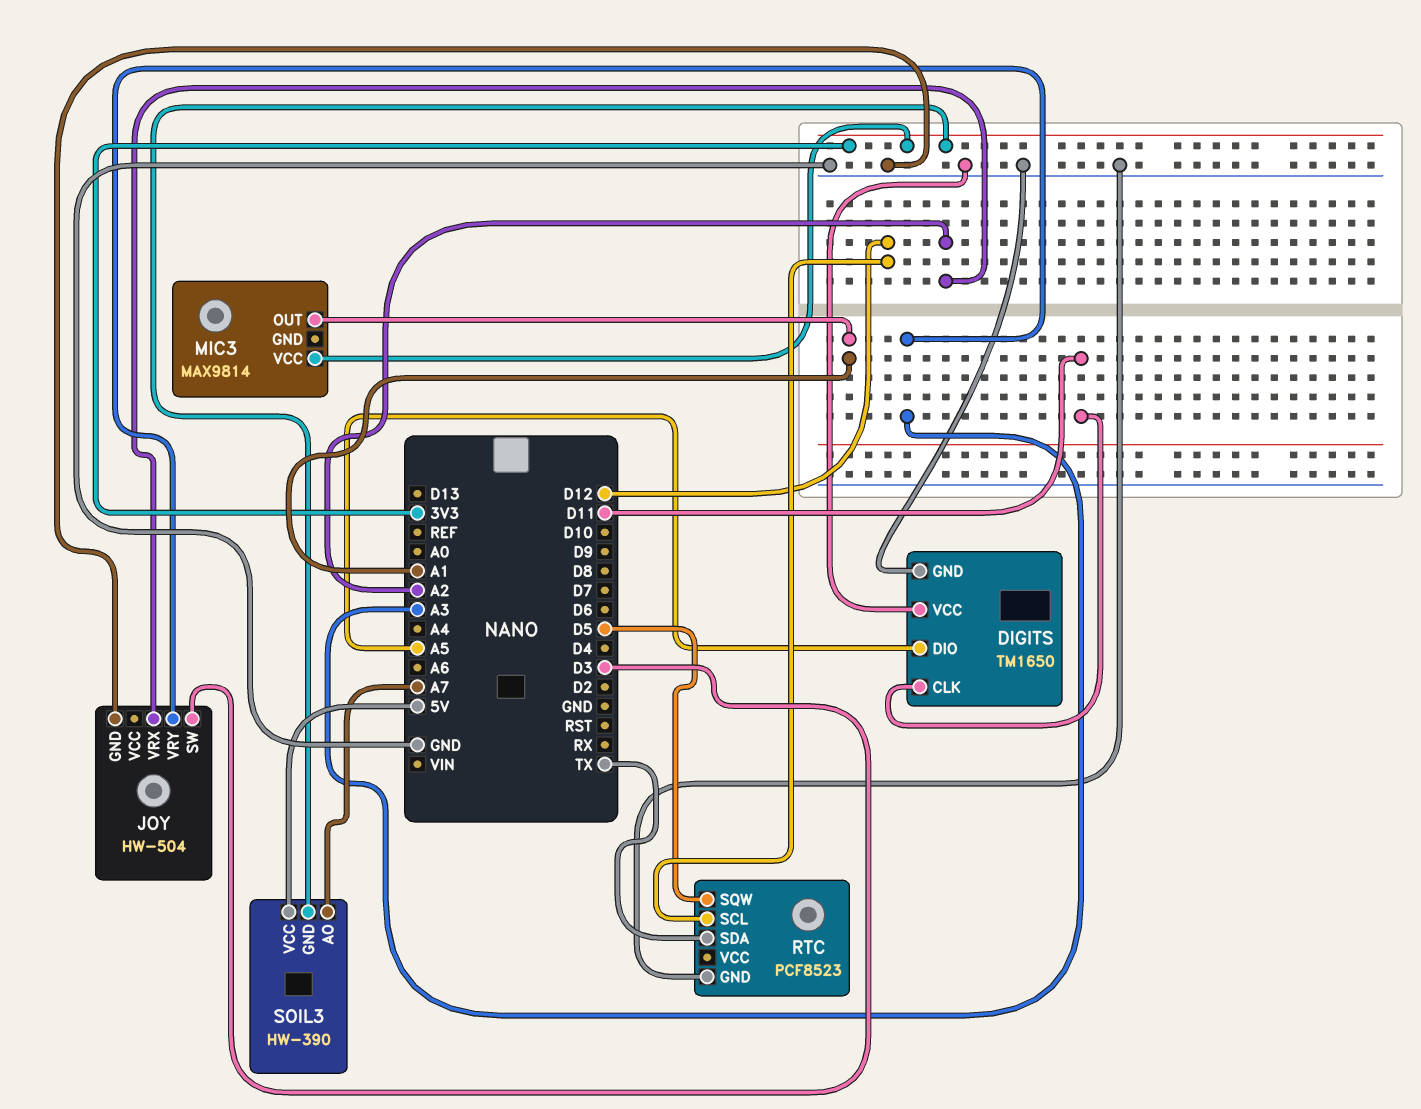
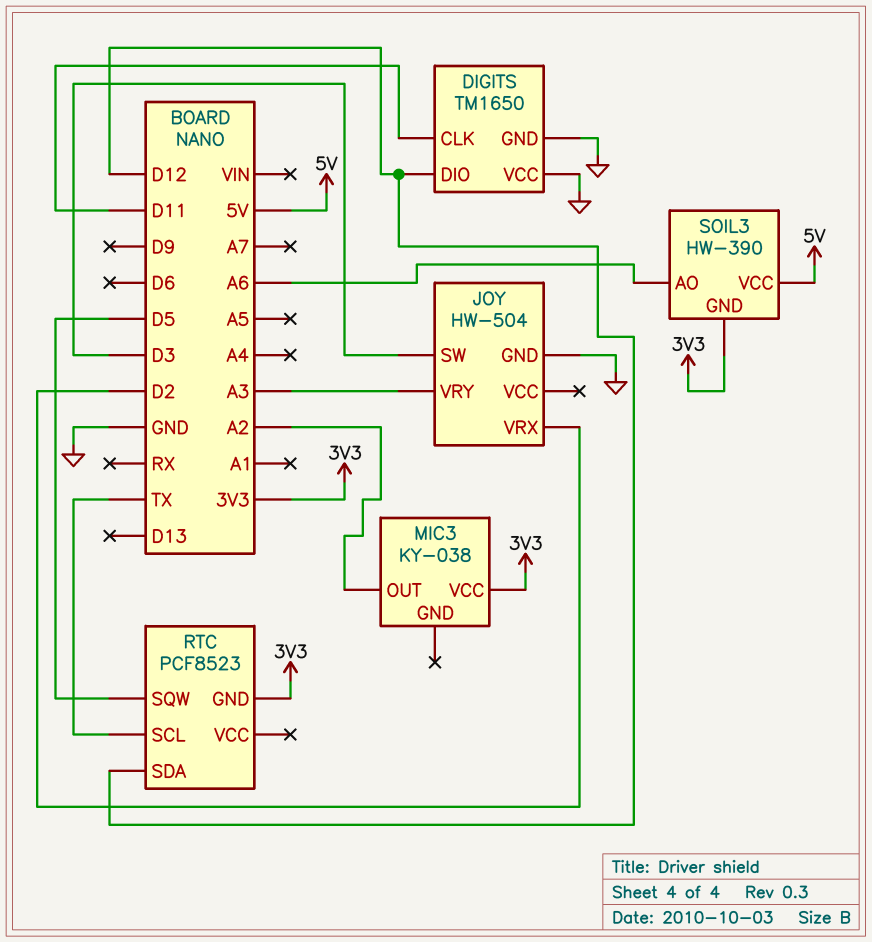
DIGITS pin DIO: A5 -> D12
JOY pin VRX: A2 -> D2
MIC3: MAX9814 -> KY-038
MIC3 pin OUT: A1 -> A2
RTC pin GND: GND -> 3V3
RTC pin SCL: D12 -> TX
RTC pin SDA: TX -> D12
SOIL3 pin AO: A7 -> A6

